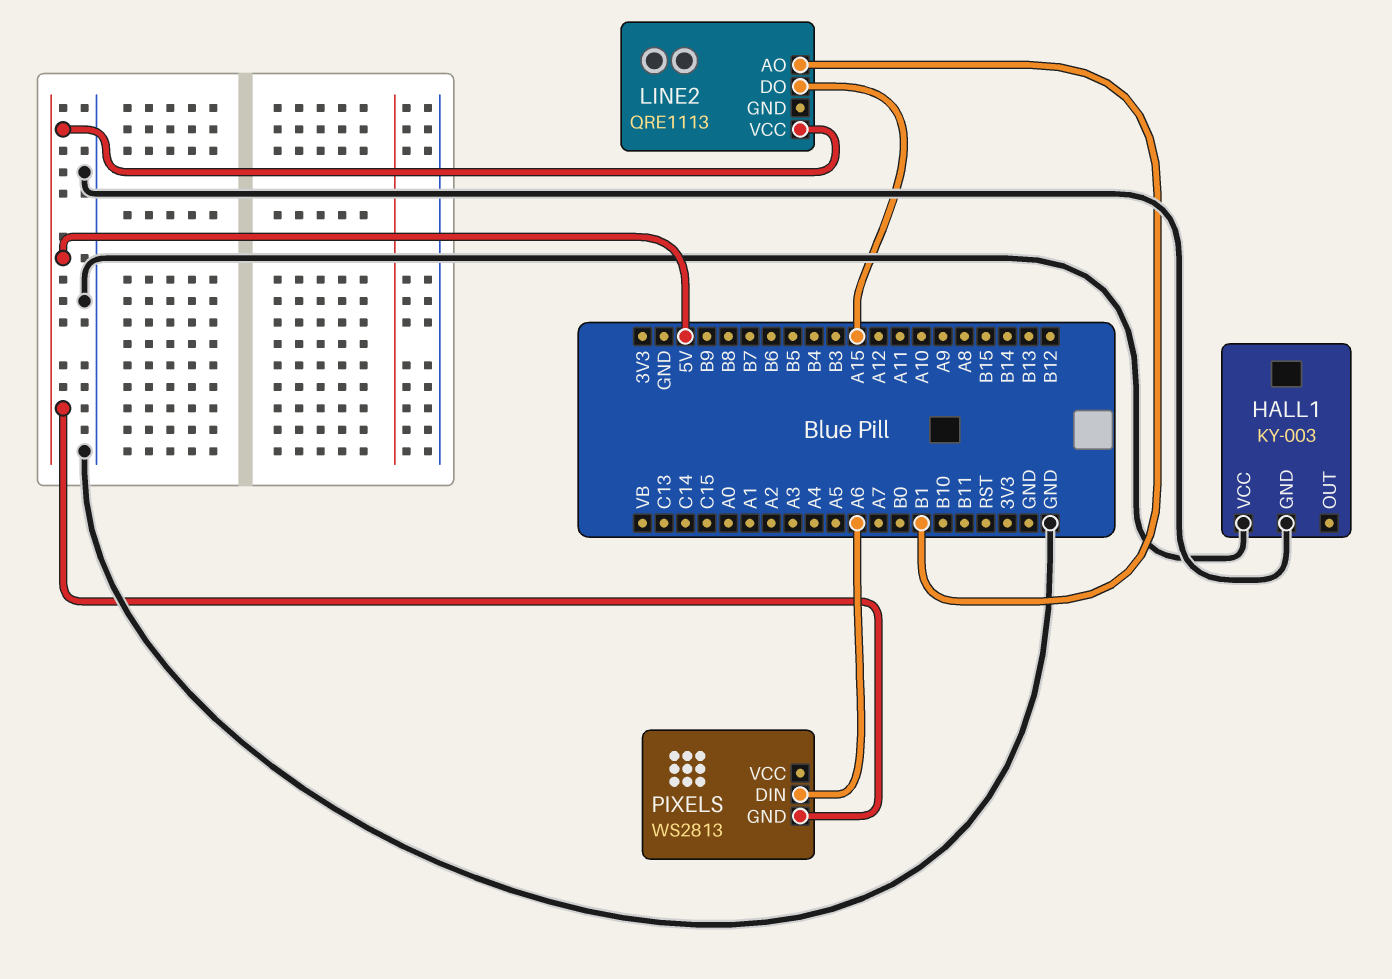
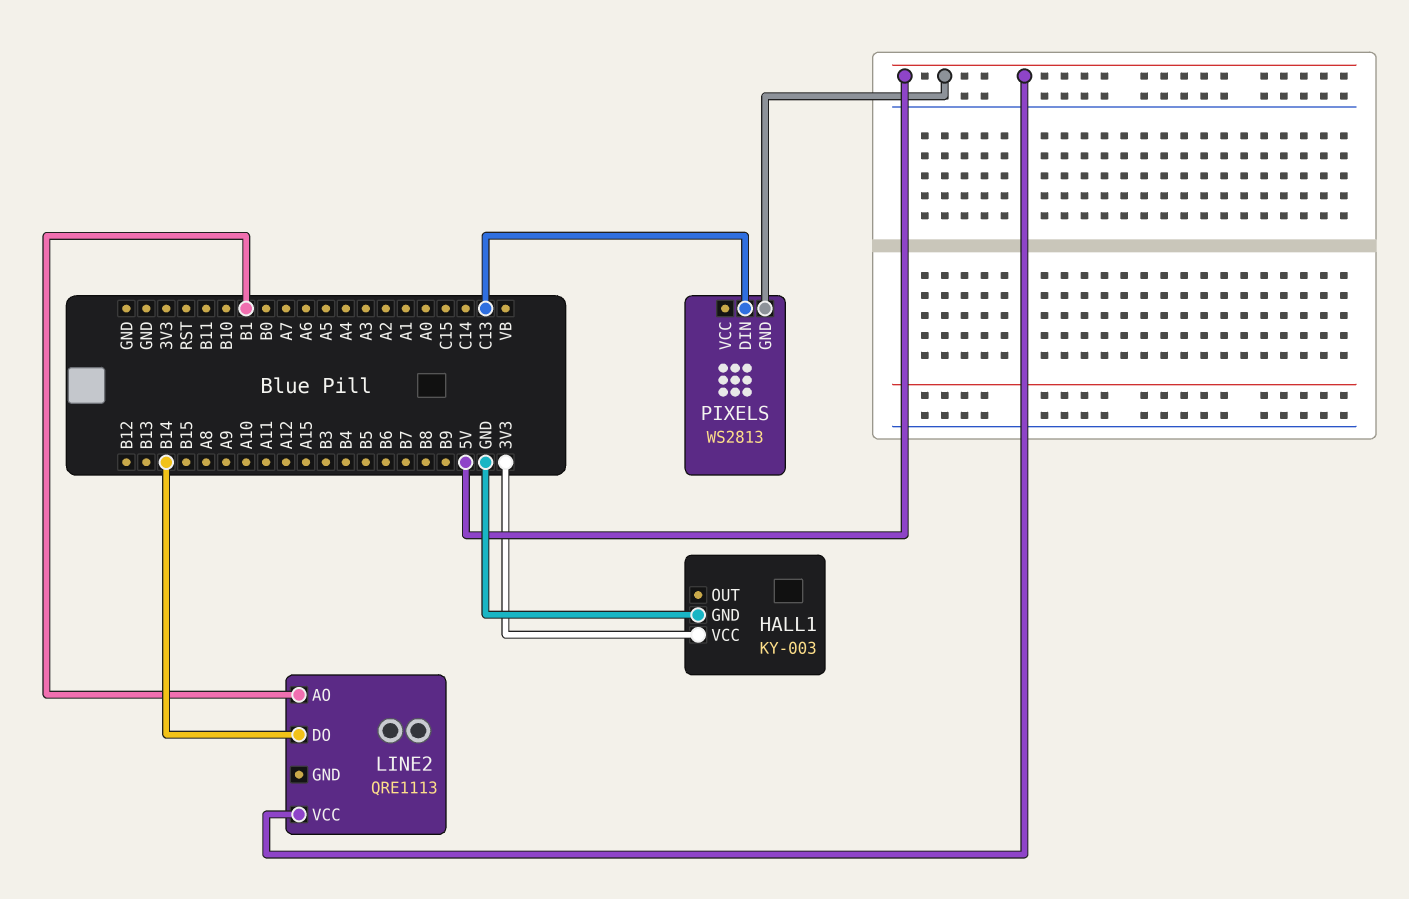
HALL1 pin VCC: GND -> 3V3
LINE2 pin DO: A15 -> B14
PIXELS pin DIN: A6 -> C13

